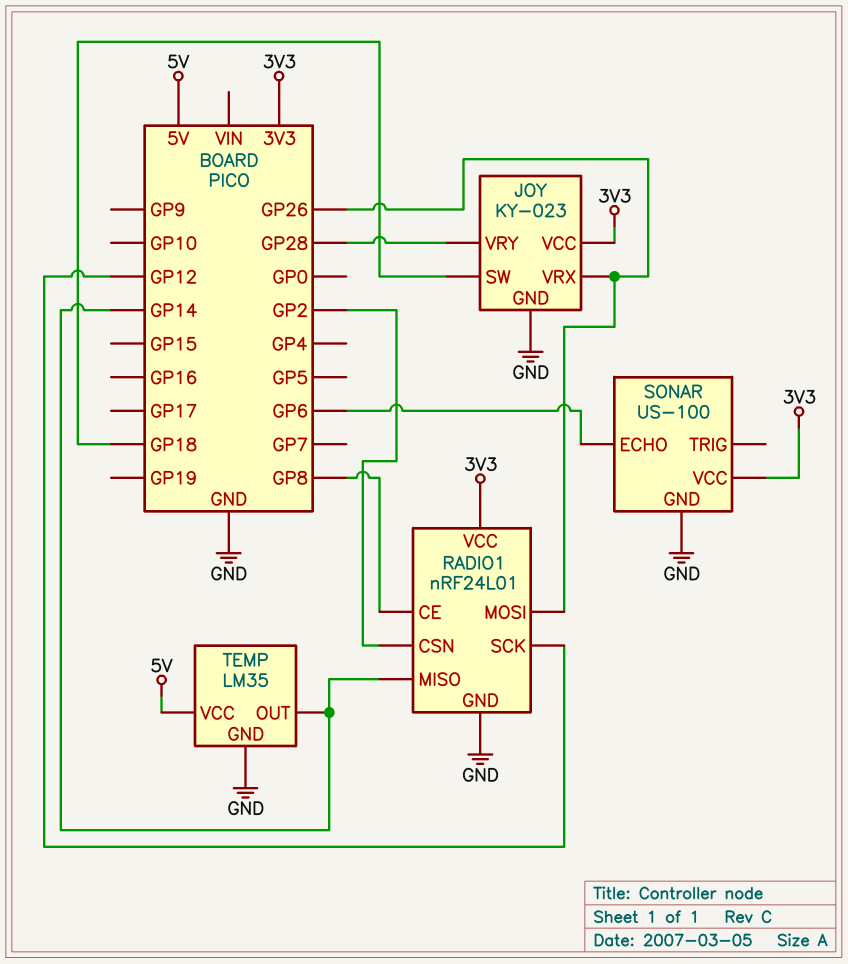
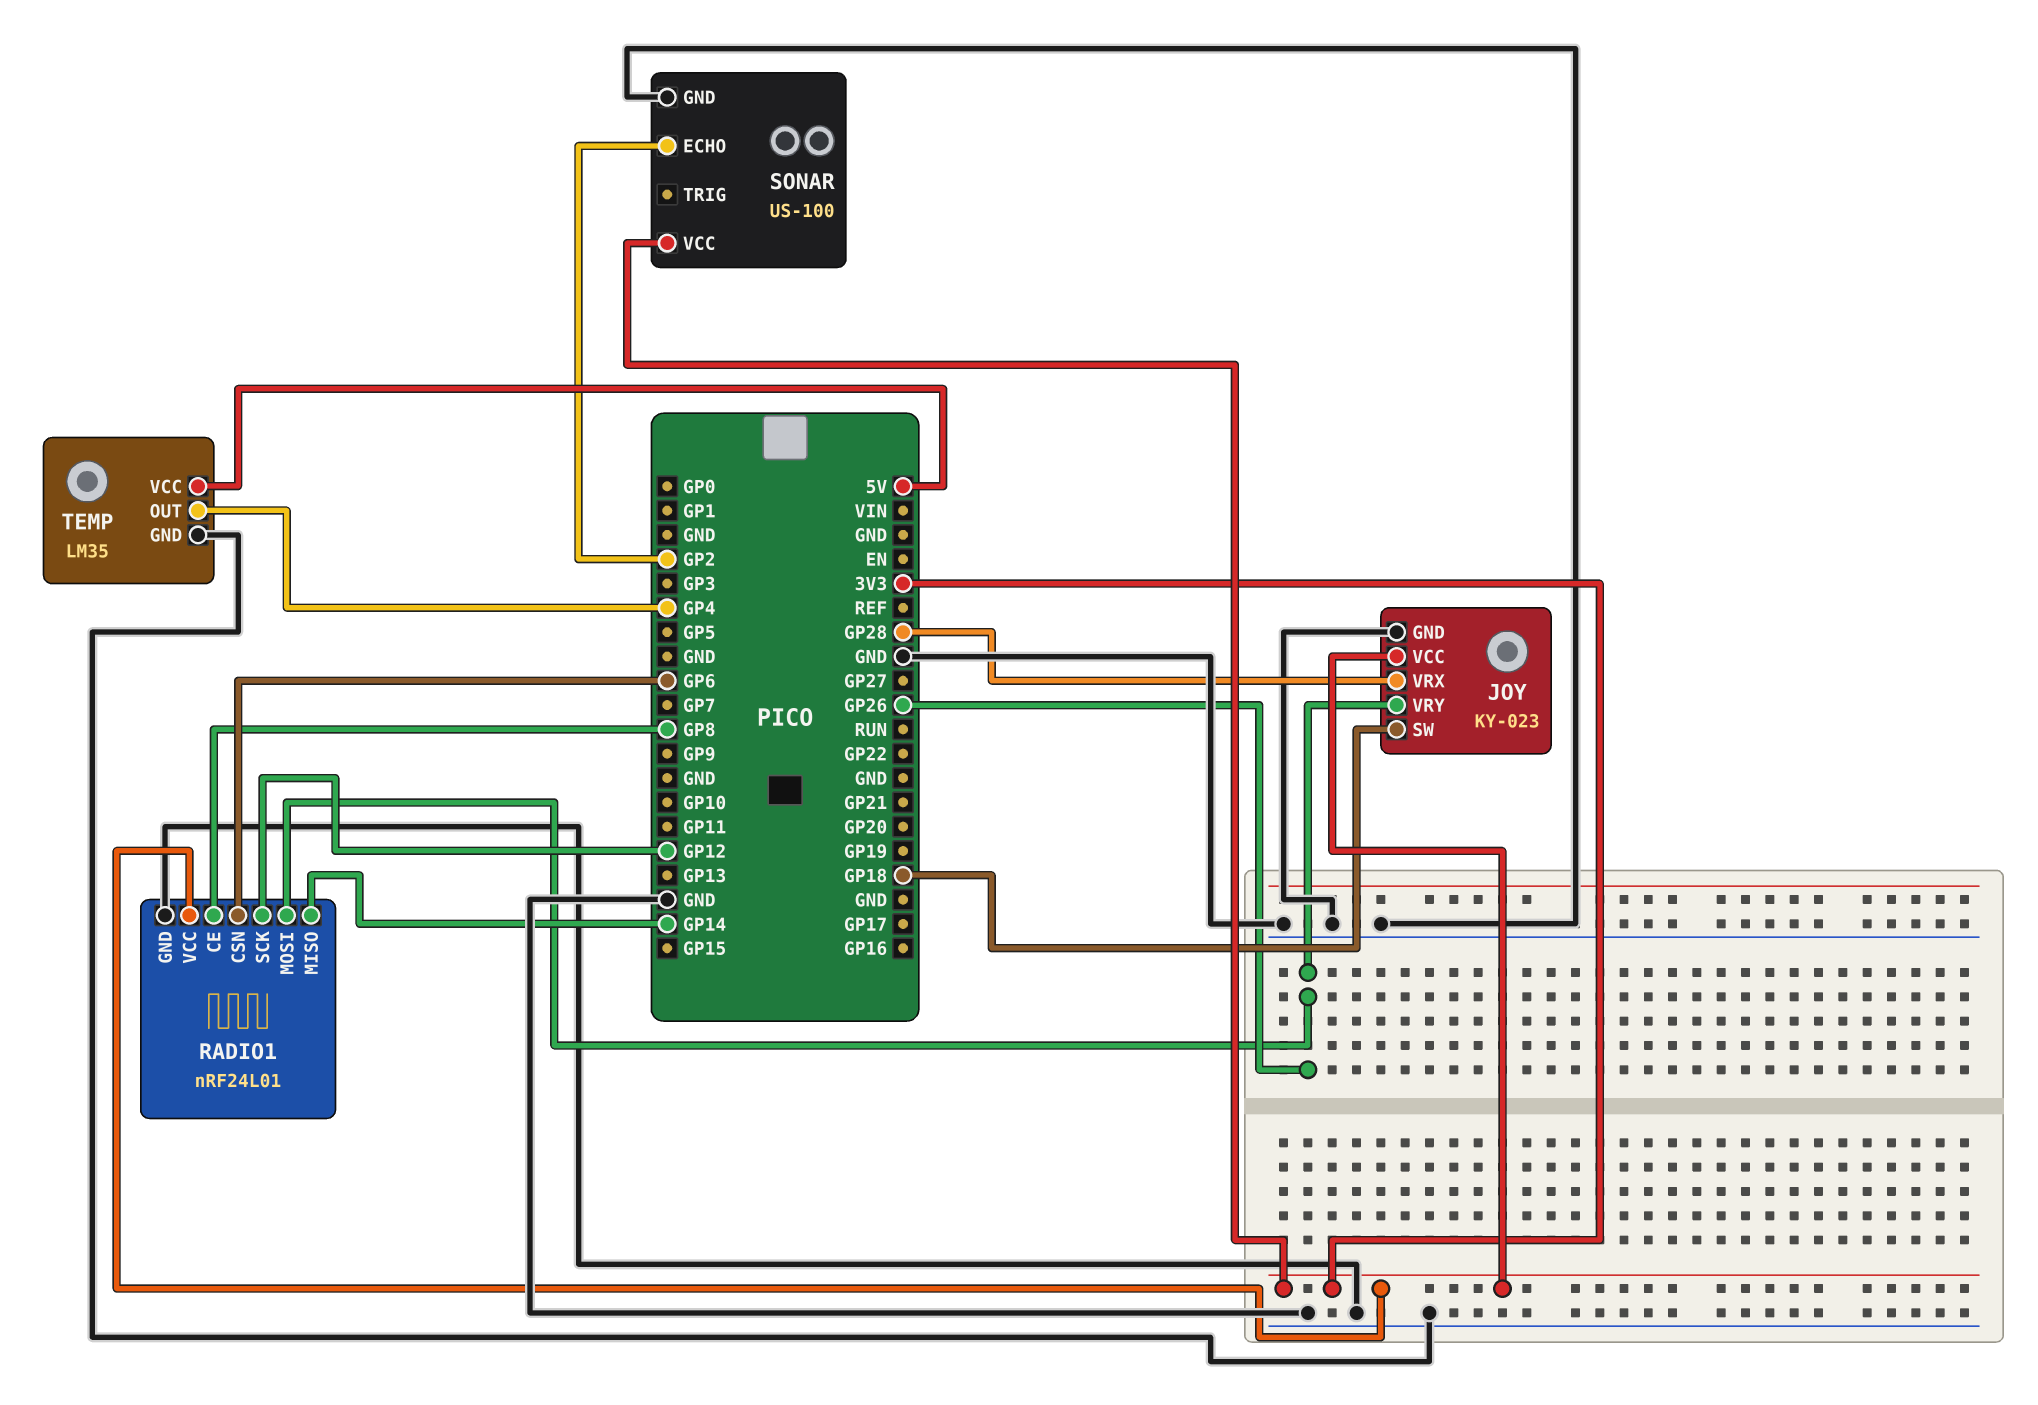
JOY pin VRX: GP26 -> GP28
JOY pin VRY: GP28 -> GP26
RADIO1 pin CSN: GP2 -> GP6
SONAR pin ECHO: GP6 -> GP2
TEMP pin OUT: GP14 -> GP4

